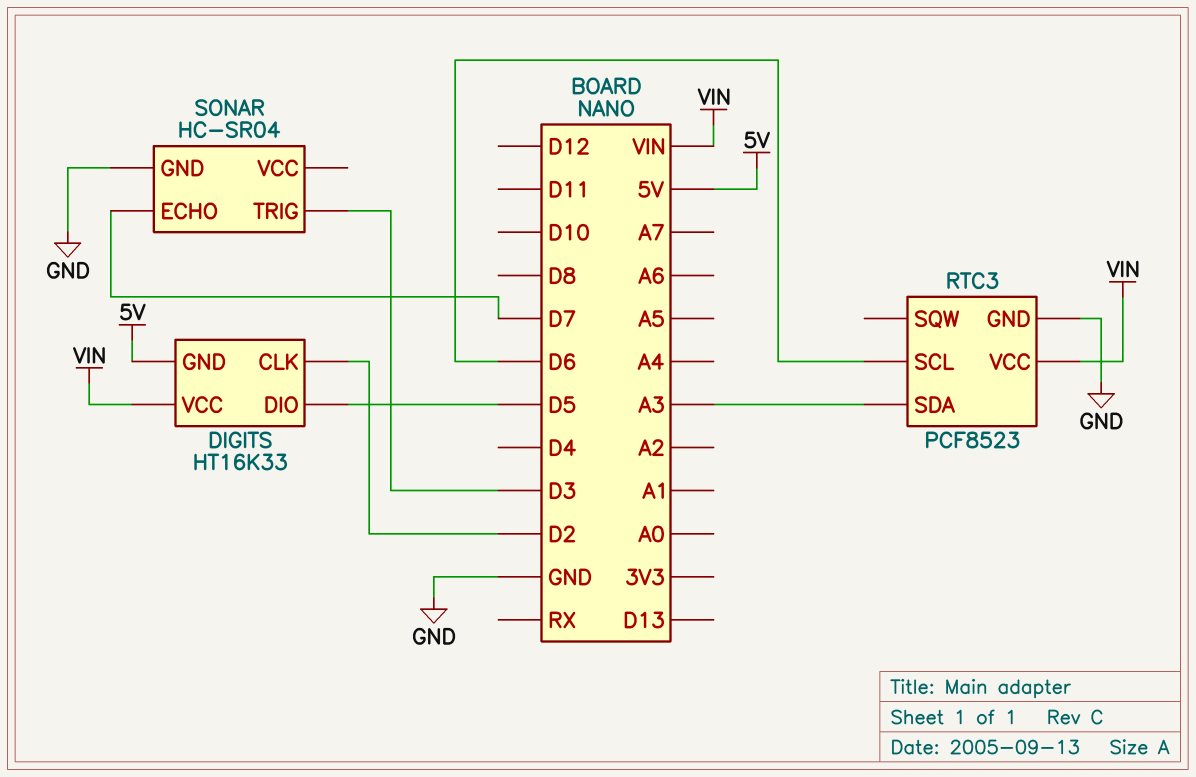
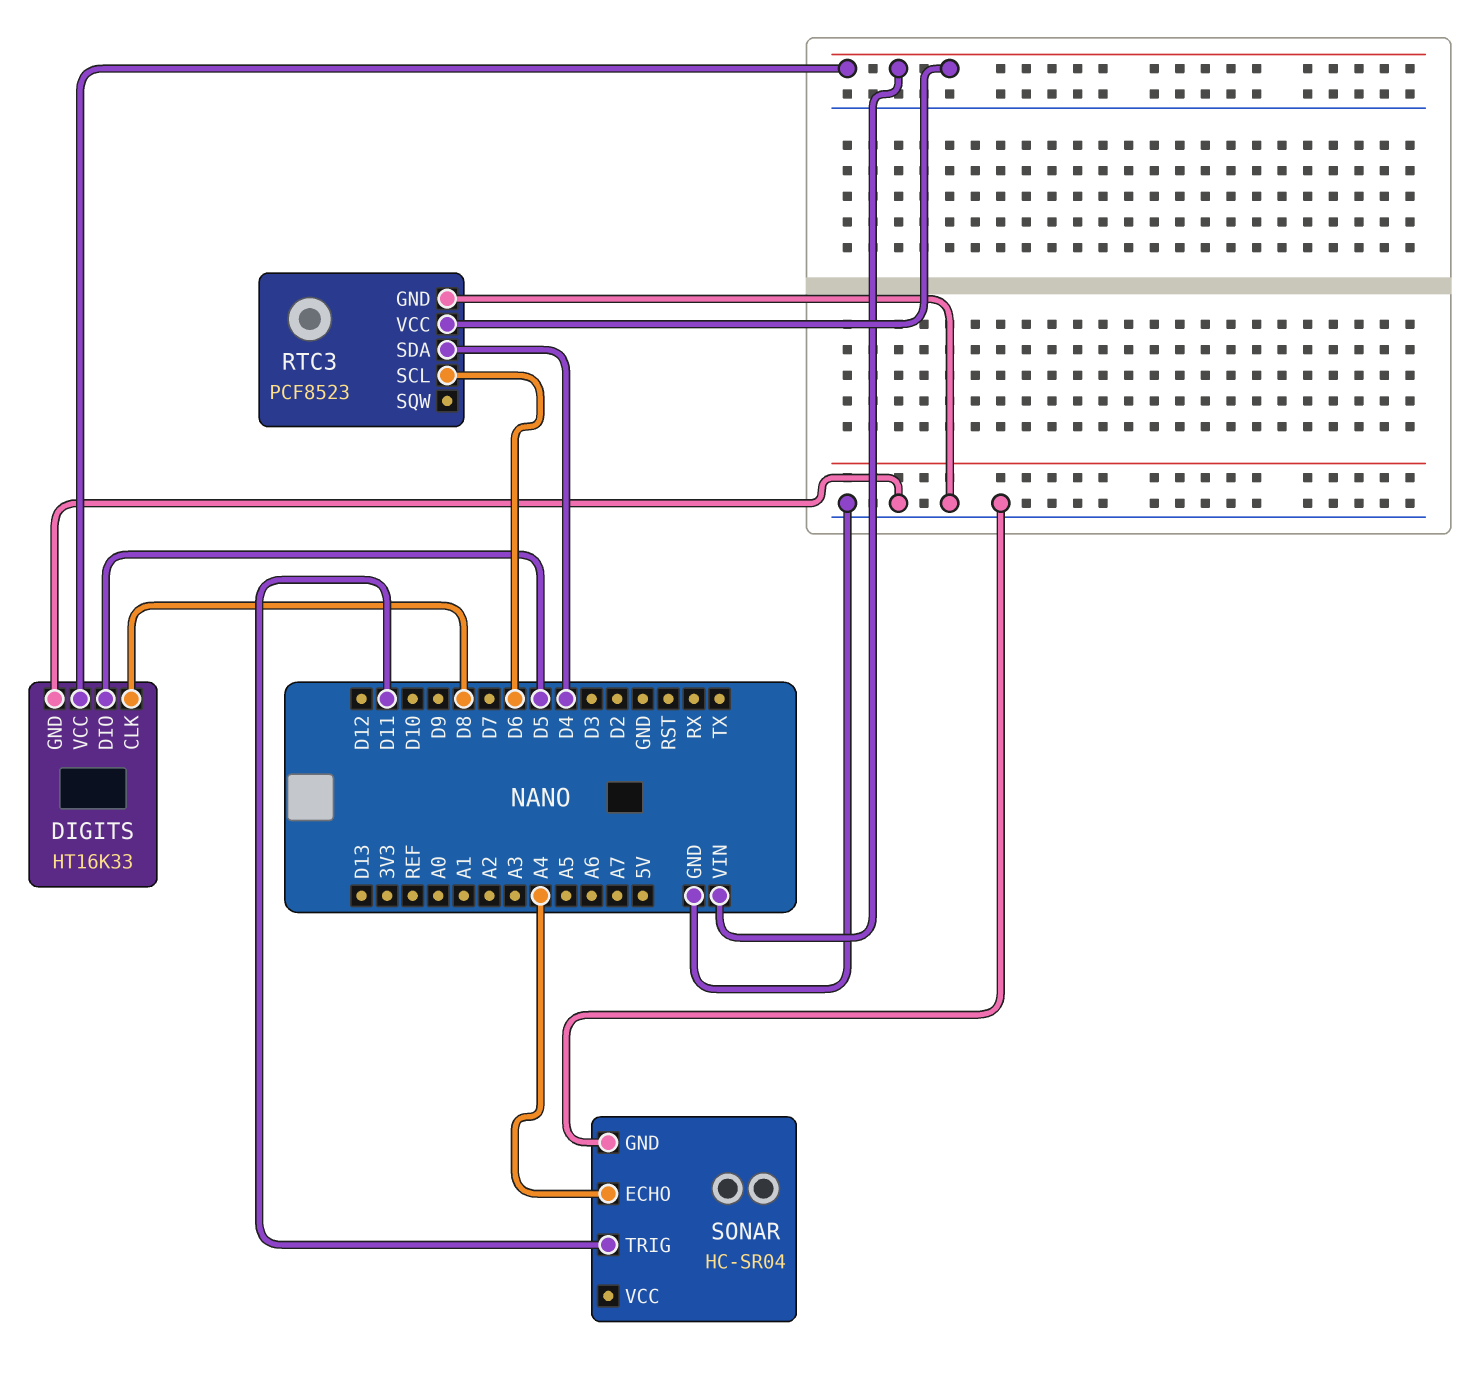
DIGITS pin CLK: D2 -> D8
DIGITS pin GND: 5V -> GND
RTC3 pin SDA: A3 -> D4
SONAR pin ECHO: D7 -> A4
SONAR pin TRIG: D3 -> D11

